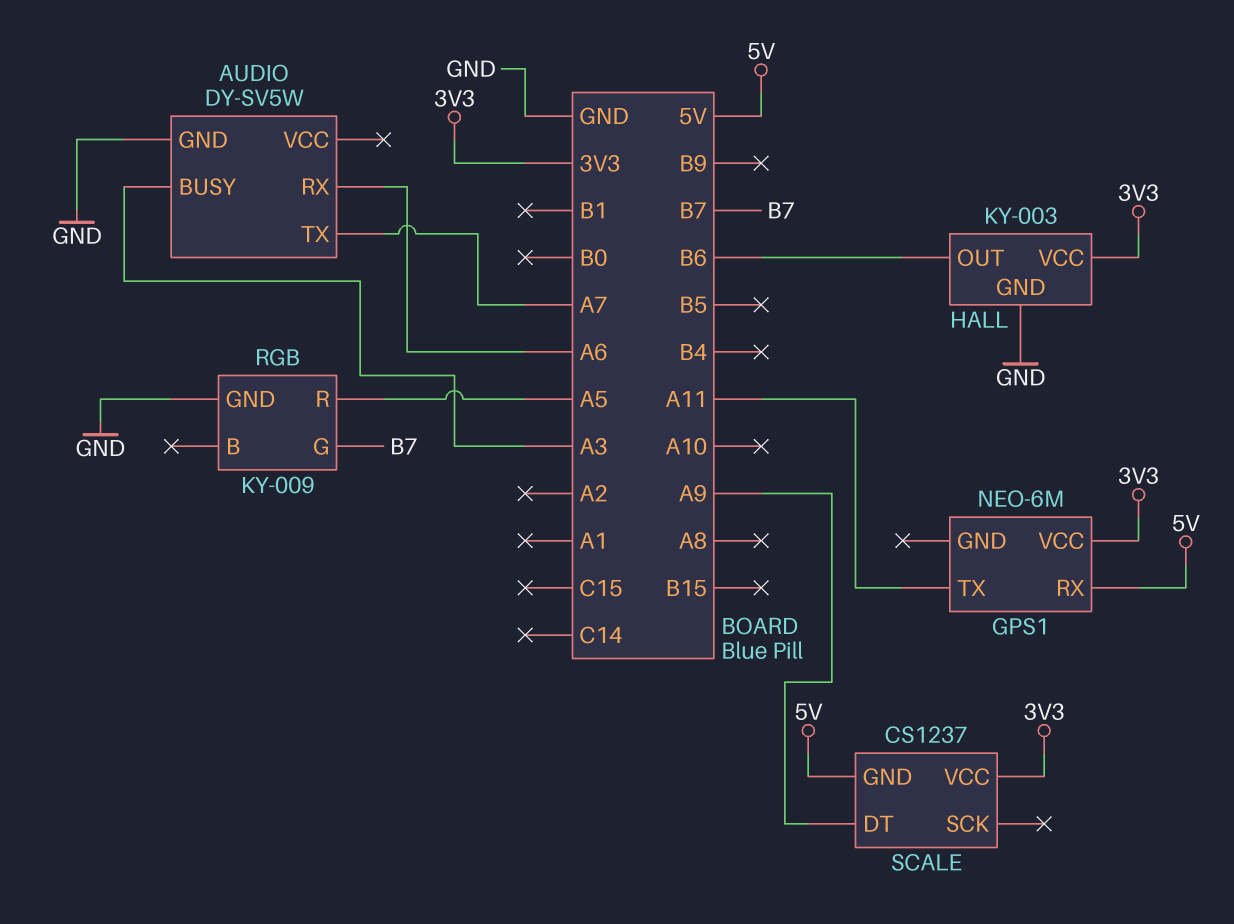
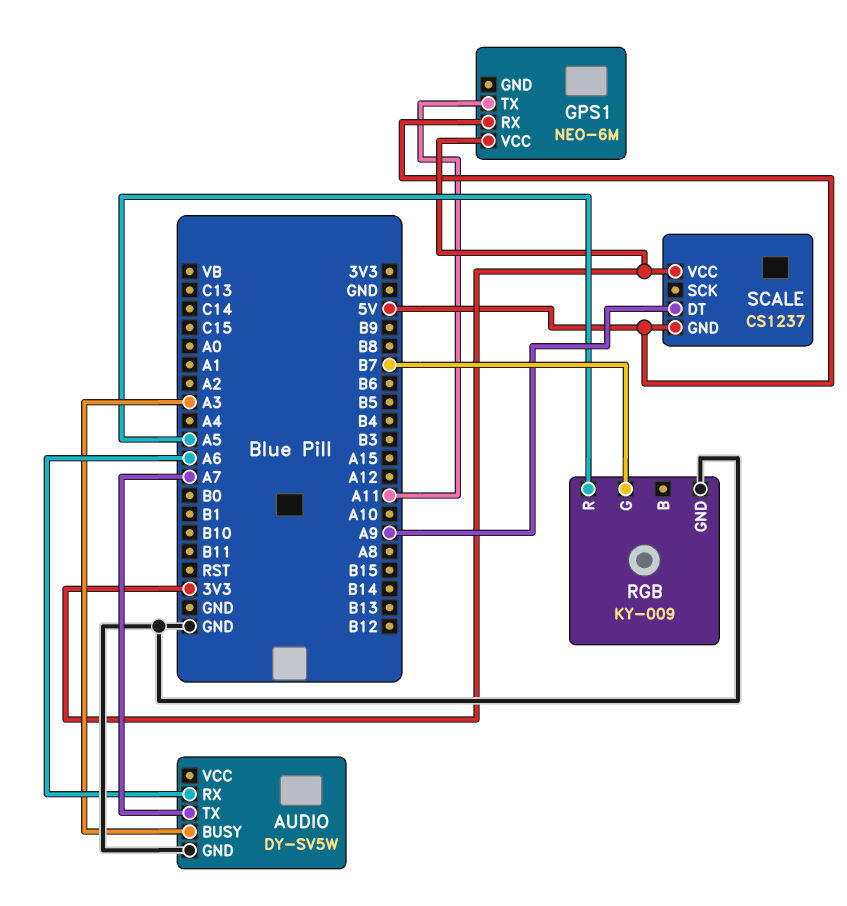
HALL: KY-003 -> none
HALL pin GND: GND -> none
HALL pin OUT: B6 -> none
HALL pin VCC: 3V3 -> none

